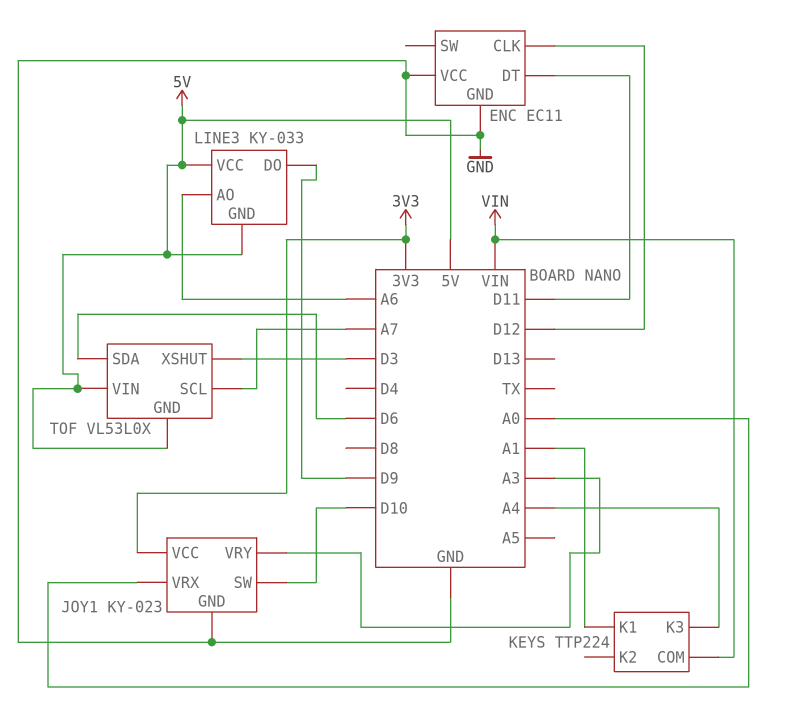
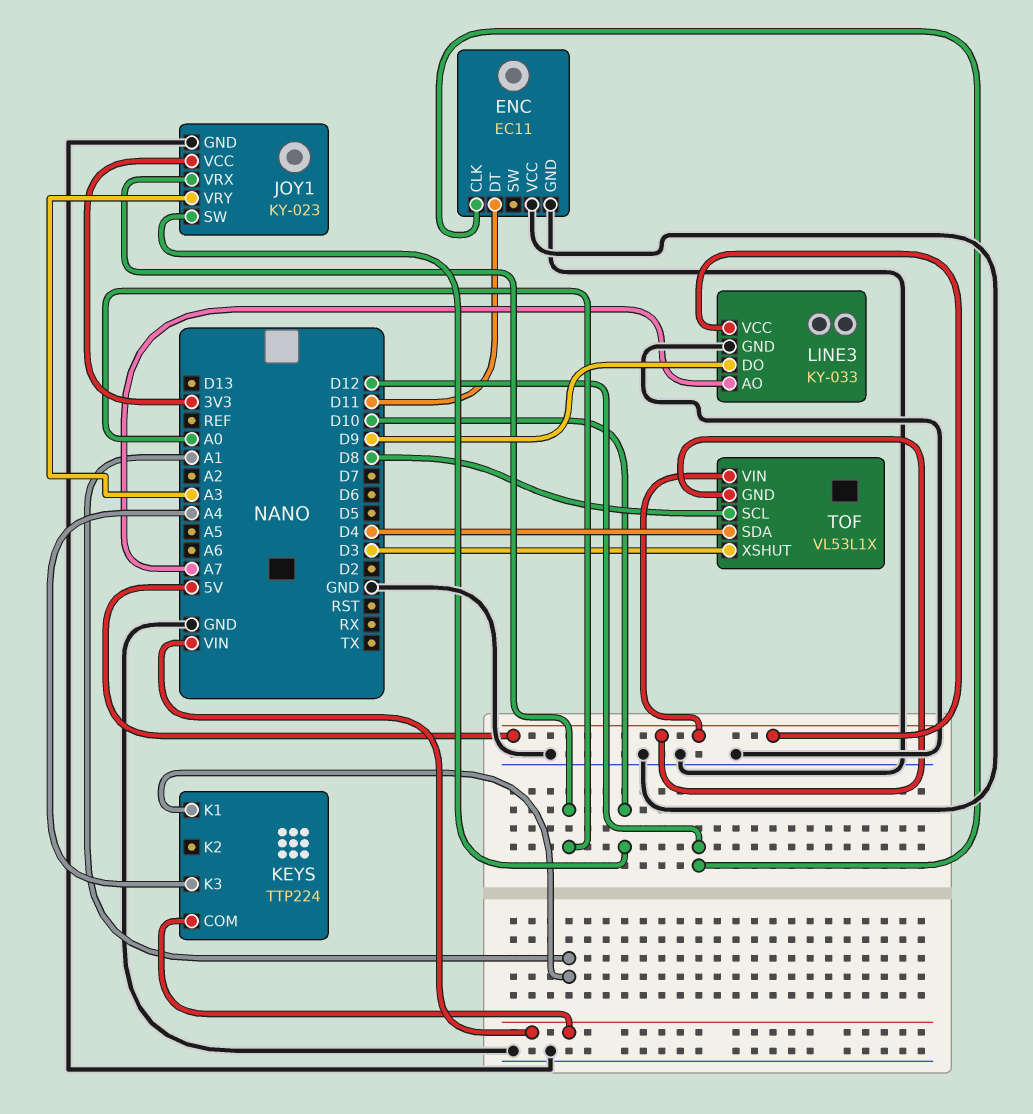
LINE3 pin AO: A6 -> A7
LINE3 pin GND: 5V -> GND
TOF: VL53L0X -> VL53L1X
TOF pin SCL: A7 -> D8
TOF pin SDA: D6 -> D4

